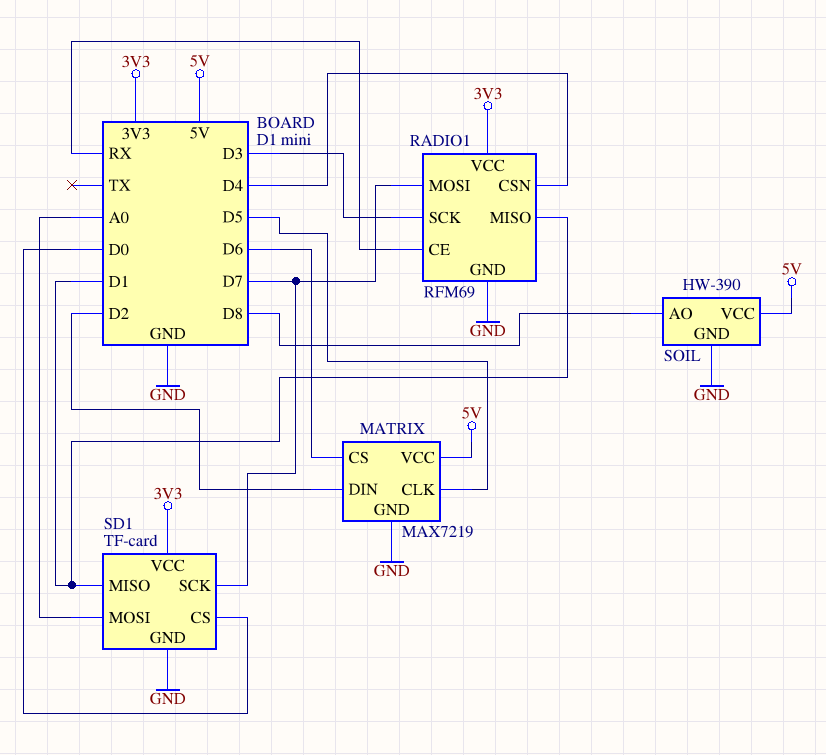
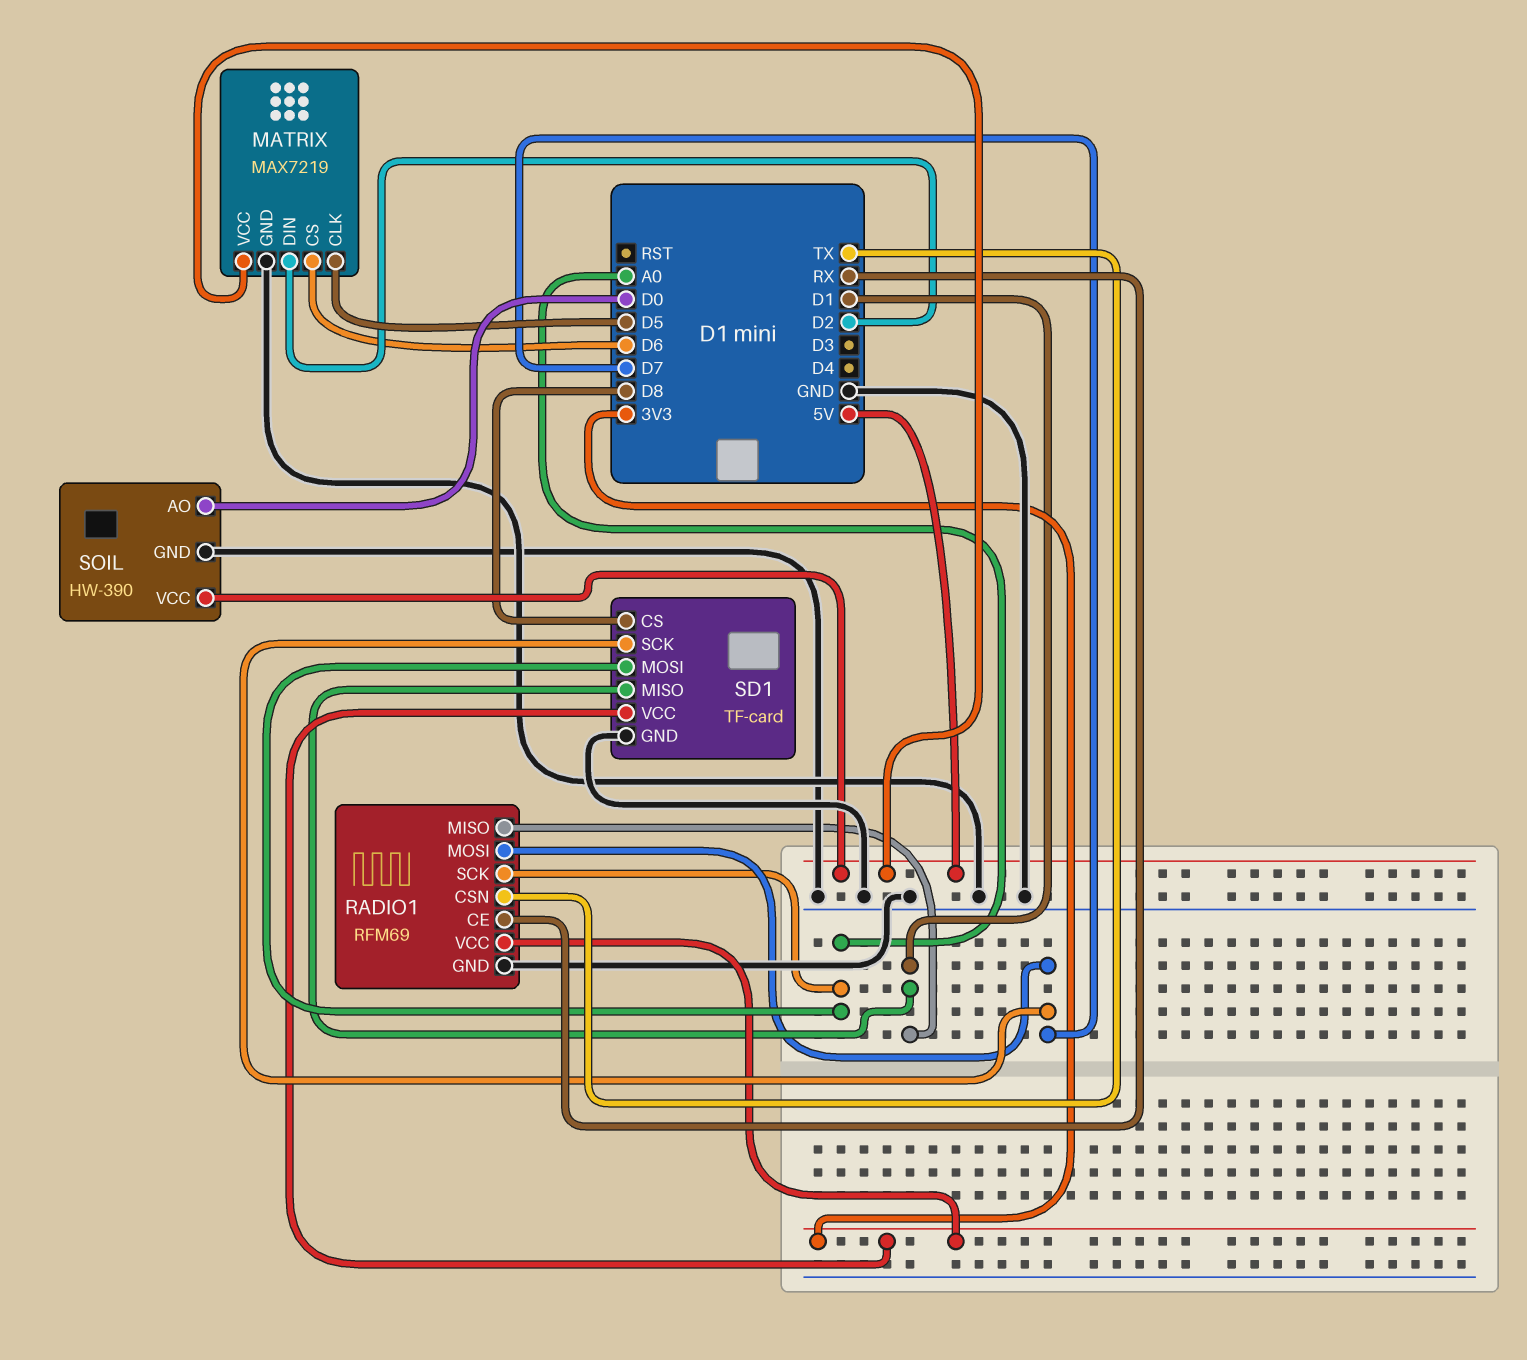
RADIO1 pin CSN: D4 -> TX
RADIO1 pin SCK: D3 -> A0
SD1 pin CS: D0 -> D8
SOIL pin AO: D8 -> D0

